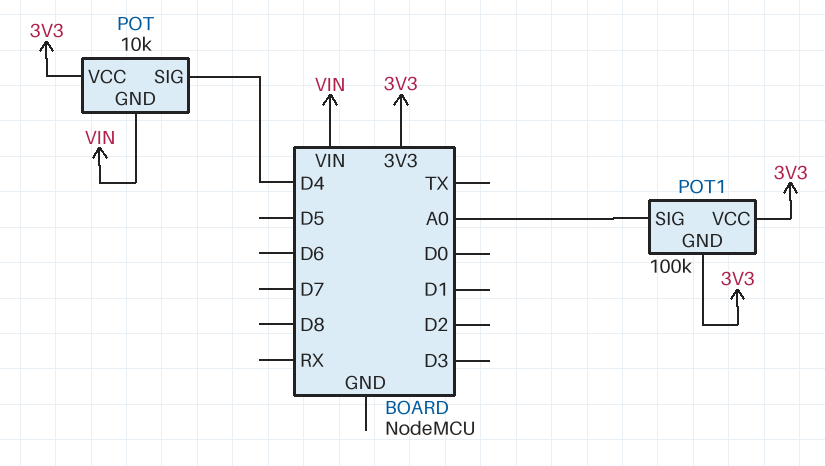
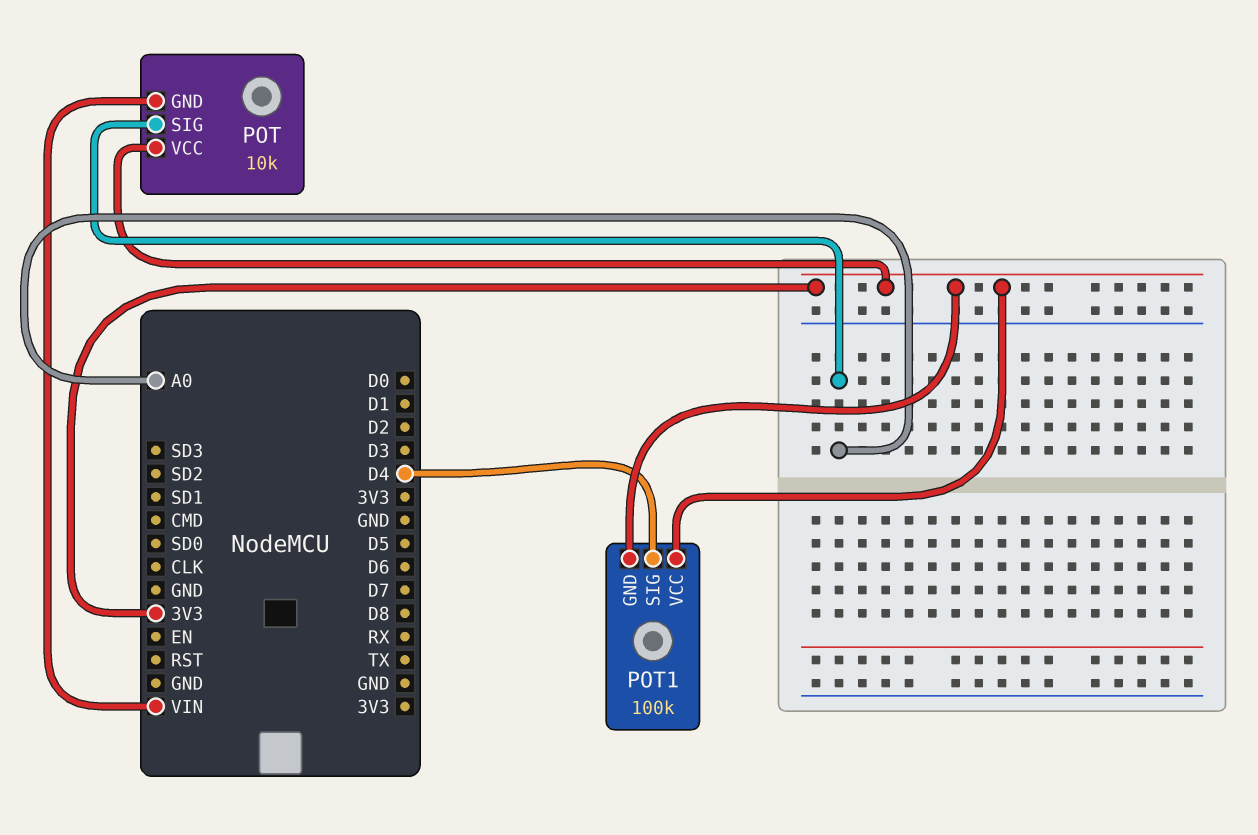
POT pin SIG: D4 -> A0
POT1 pin SIG: A0 -> D4

